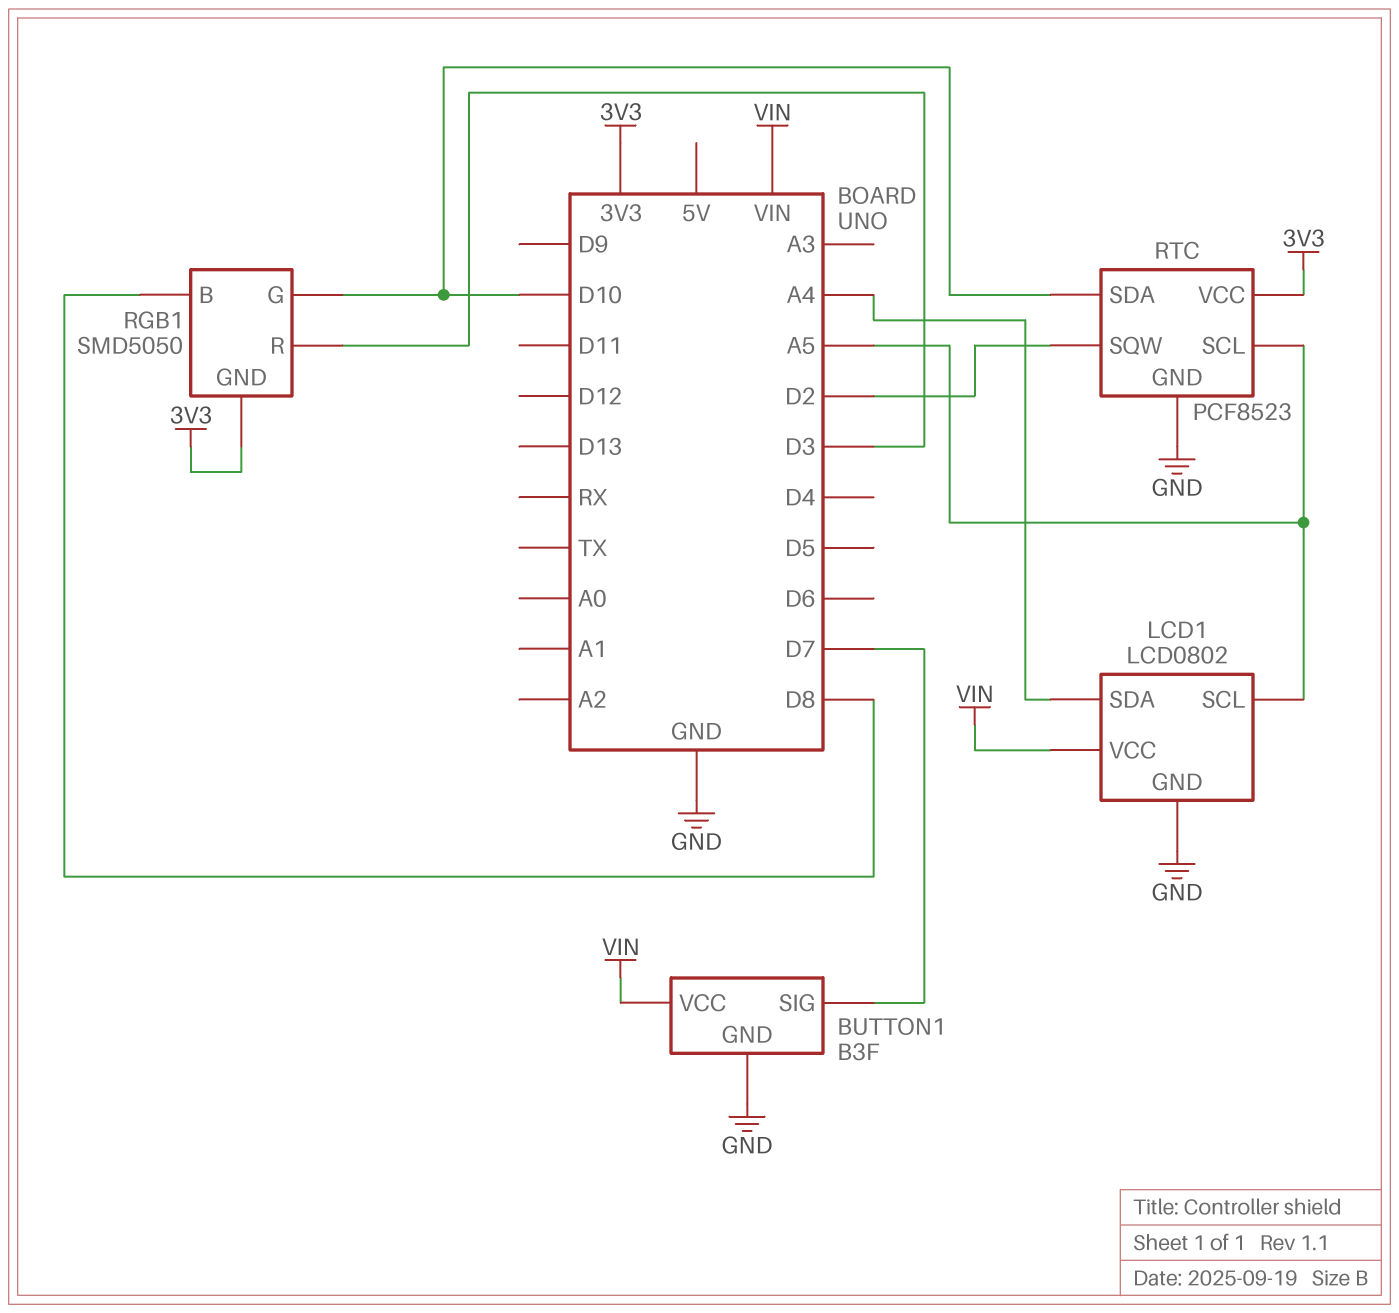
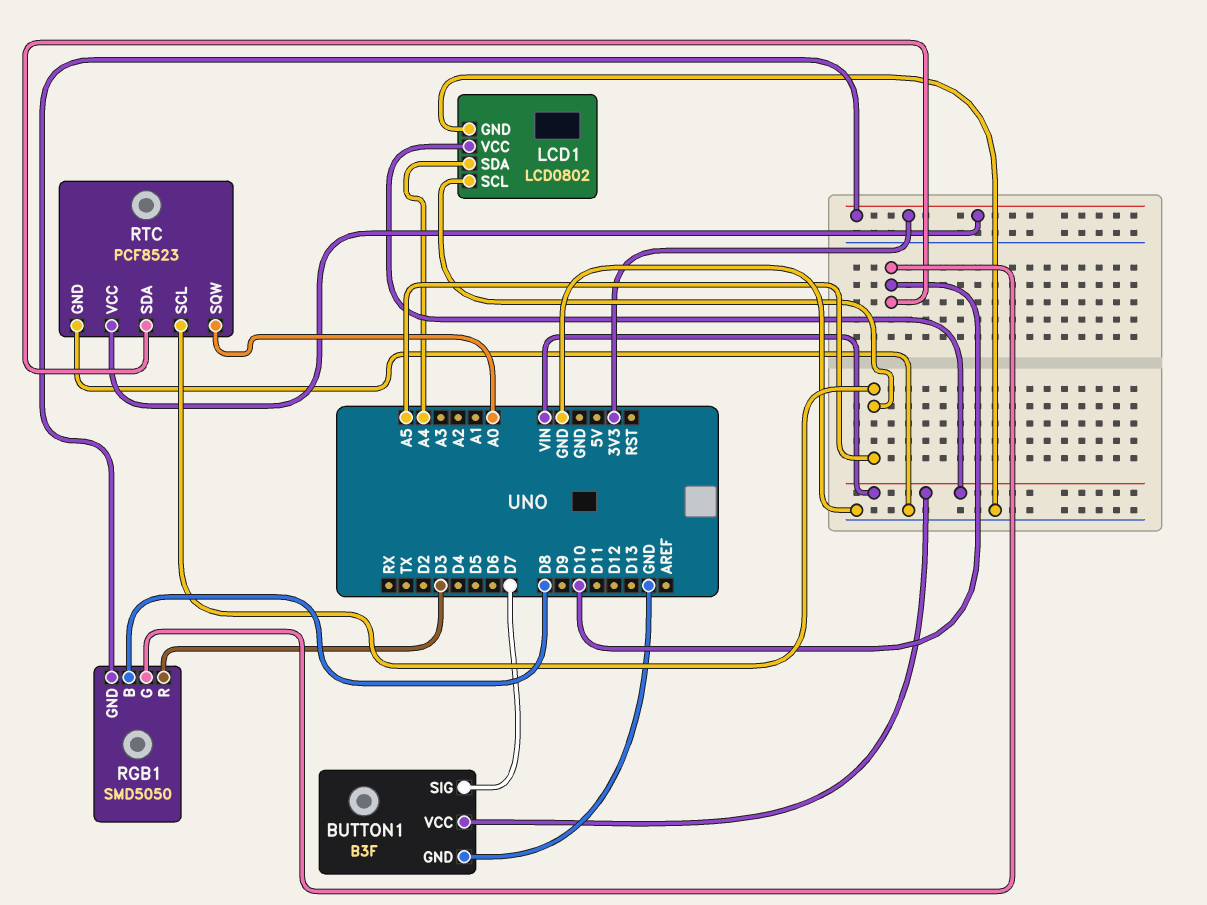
RTC pin SQW: D2 -> A0

